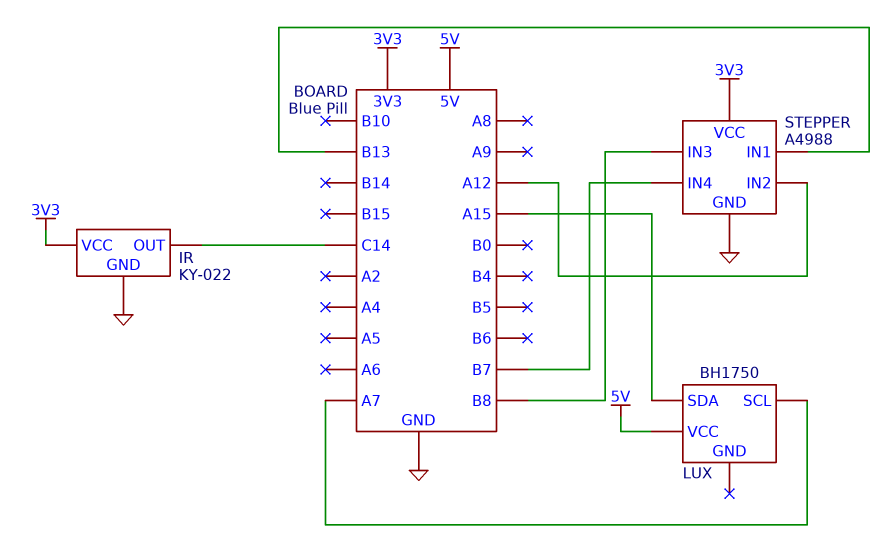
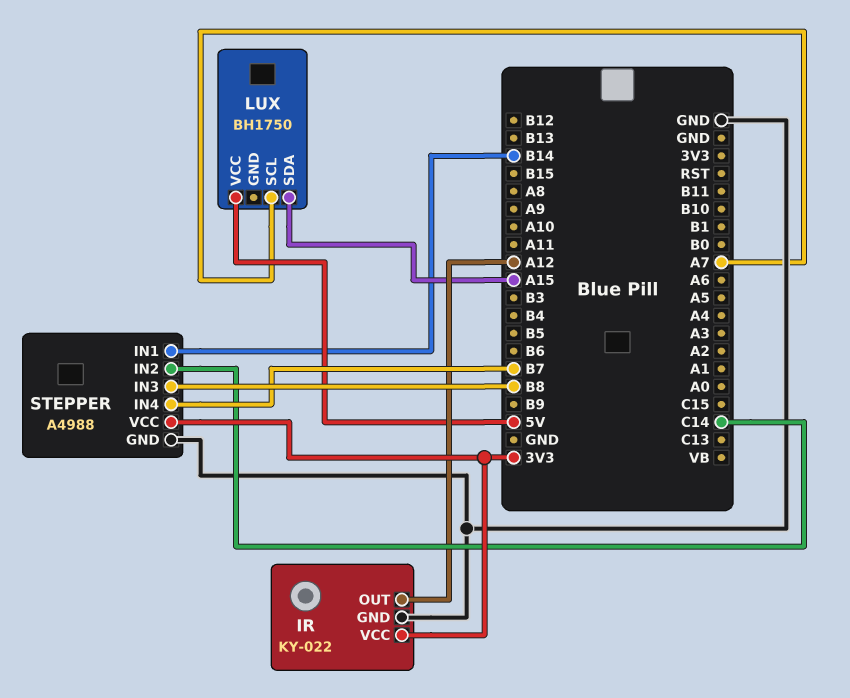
IR pin OUT: C14 -> A12
STEPPER pin IN1: B13 -> B14
STEPPER pin IN2: A12 -> C14

